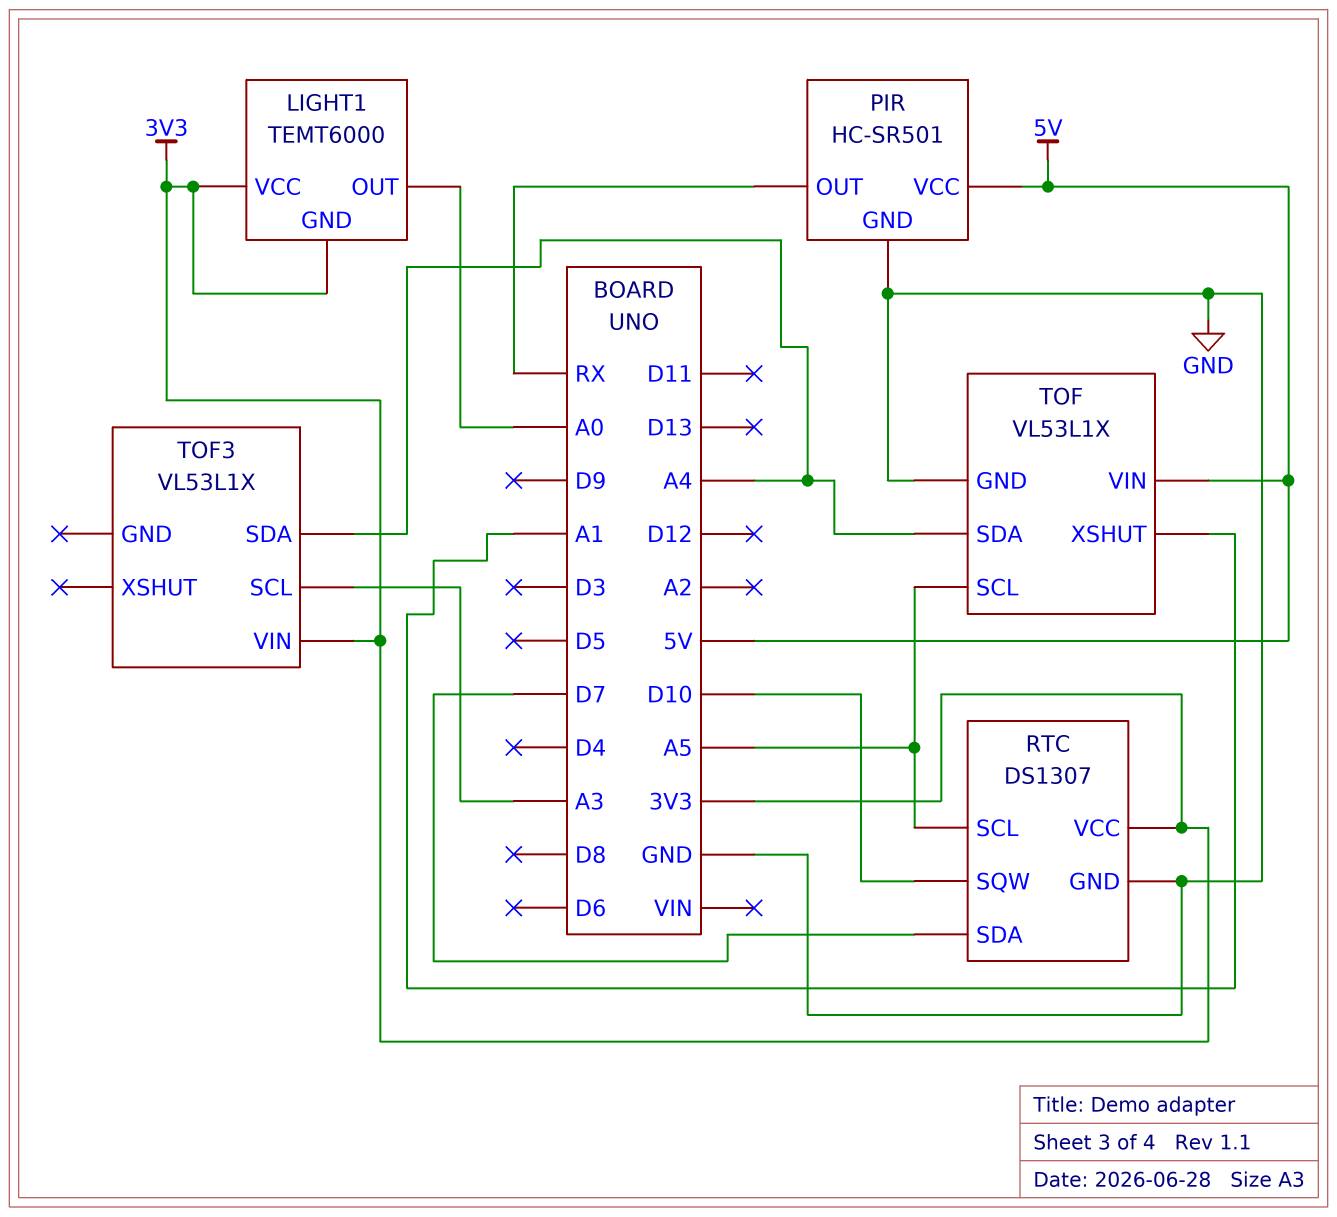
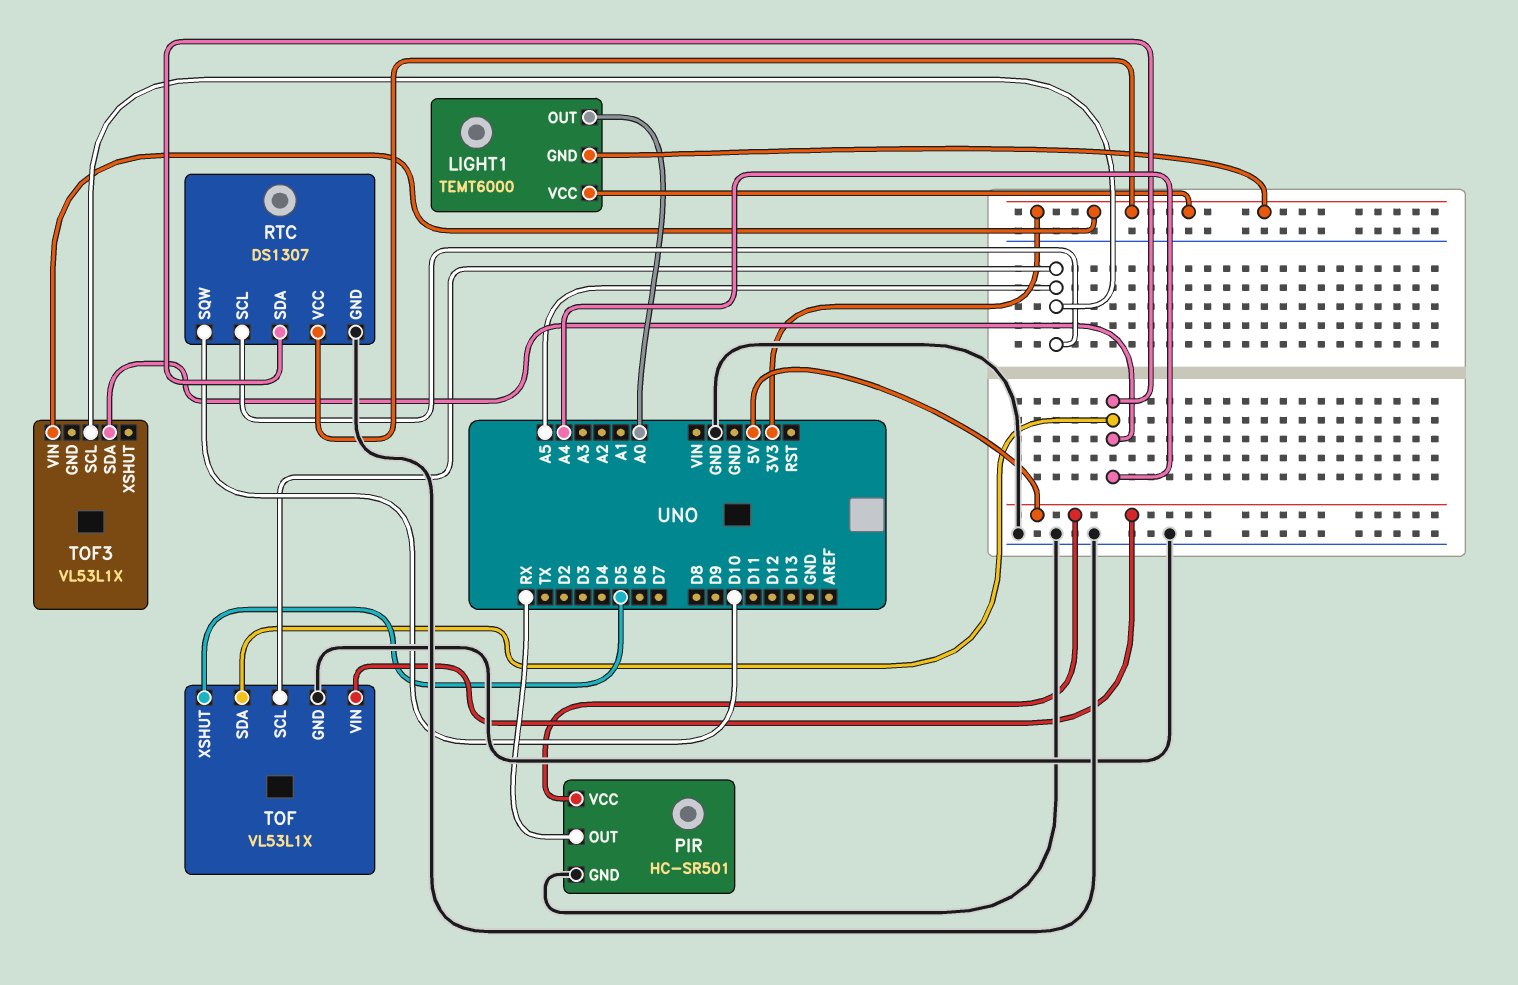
RTC pin SDA: D7 -> A4
TOF pin XSHUT: A1 -> D5
TOF3 pin SCL: A3 -> A5

